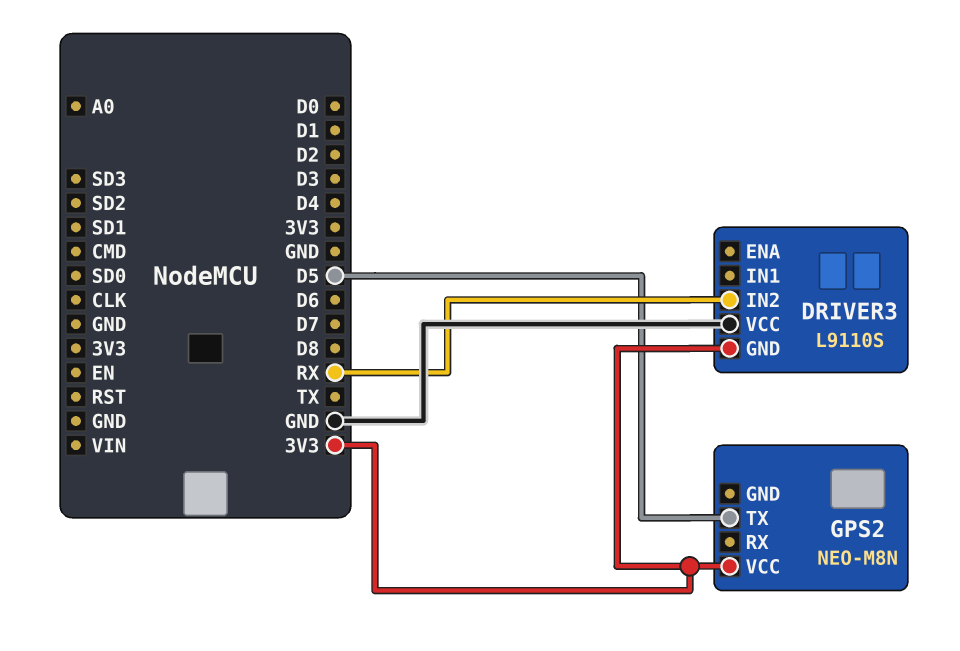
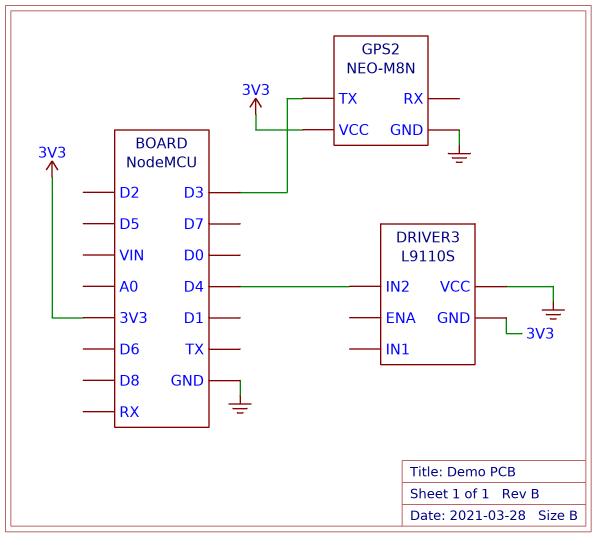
DRIVER3 pin IN2: RX -> D4
GPS2 pin GND: none -> GND
GPS2 pin TX: D5 -> D3

